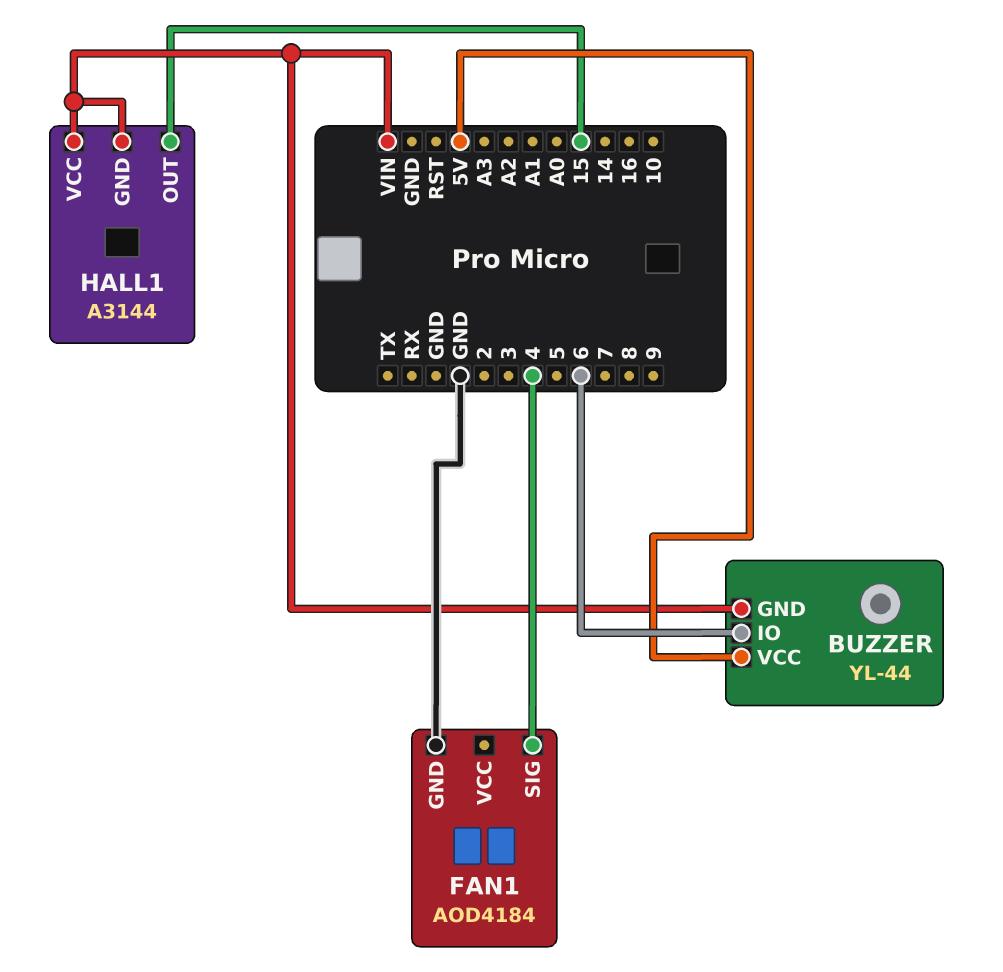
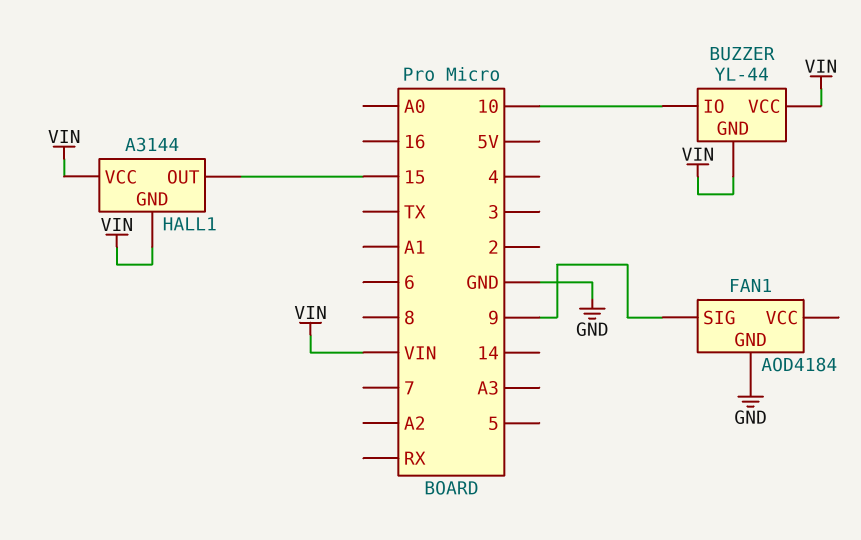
BUZZER pin IO: 6 -> 10
BUZZER pin VCC: 5V -> VIN
FAN1 pin SIG: 4 -> 9

